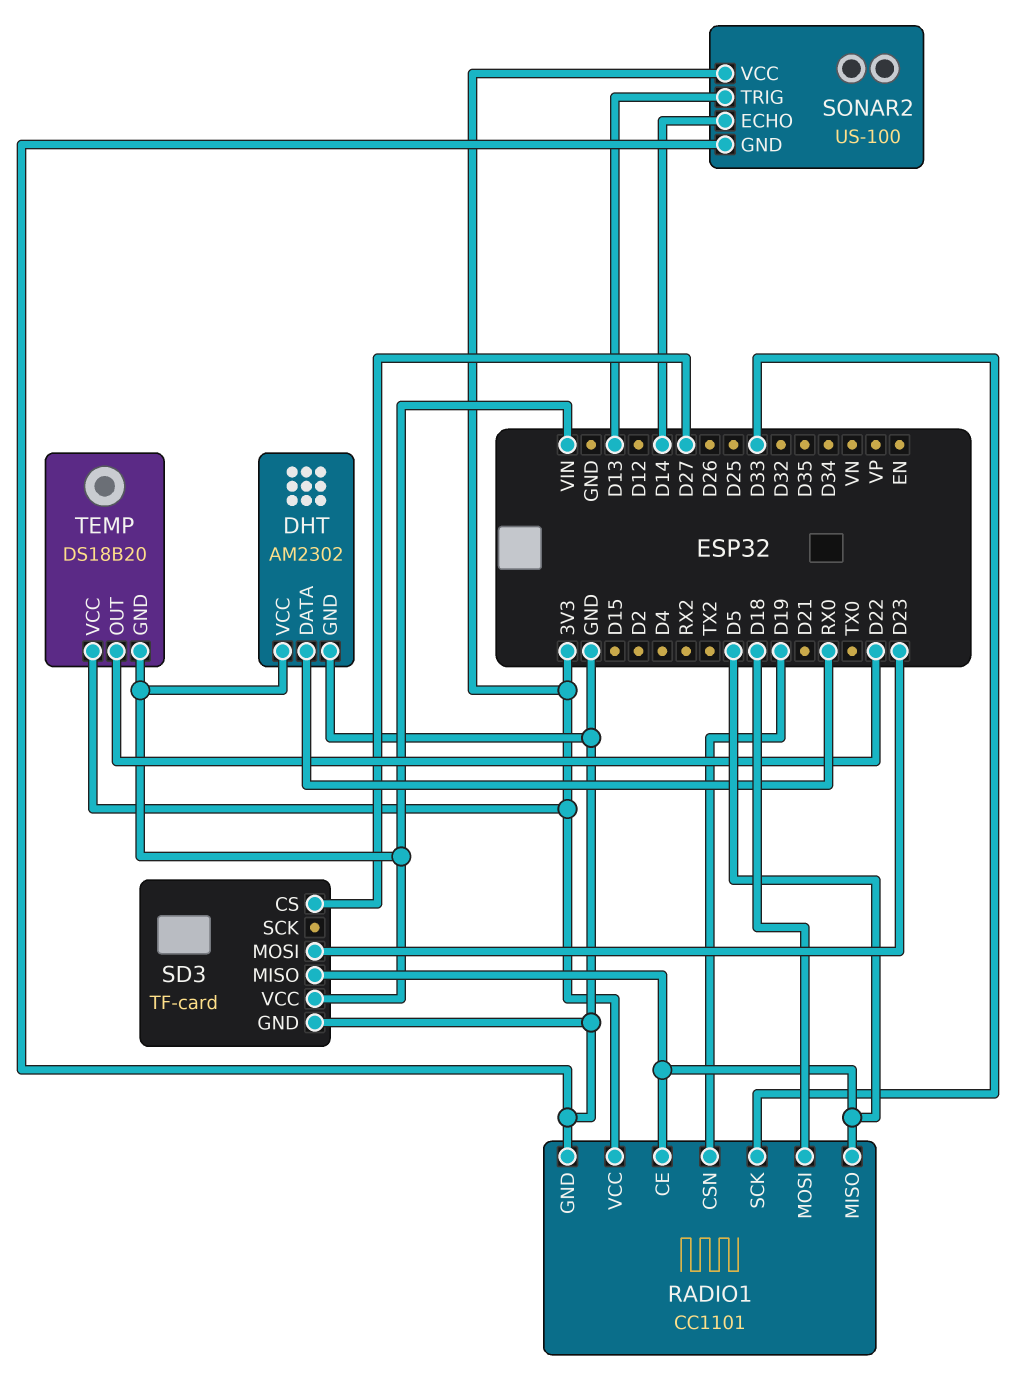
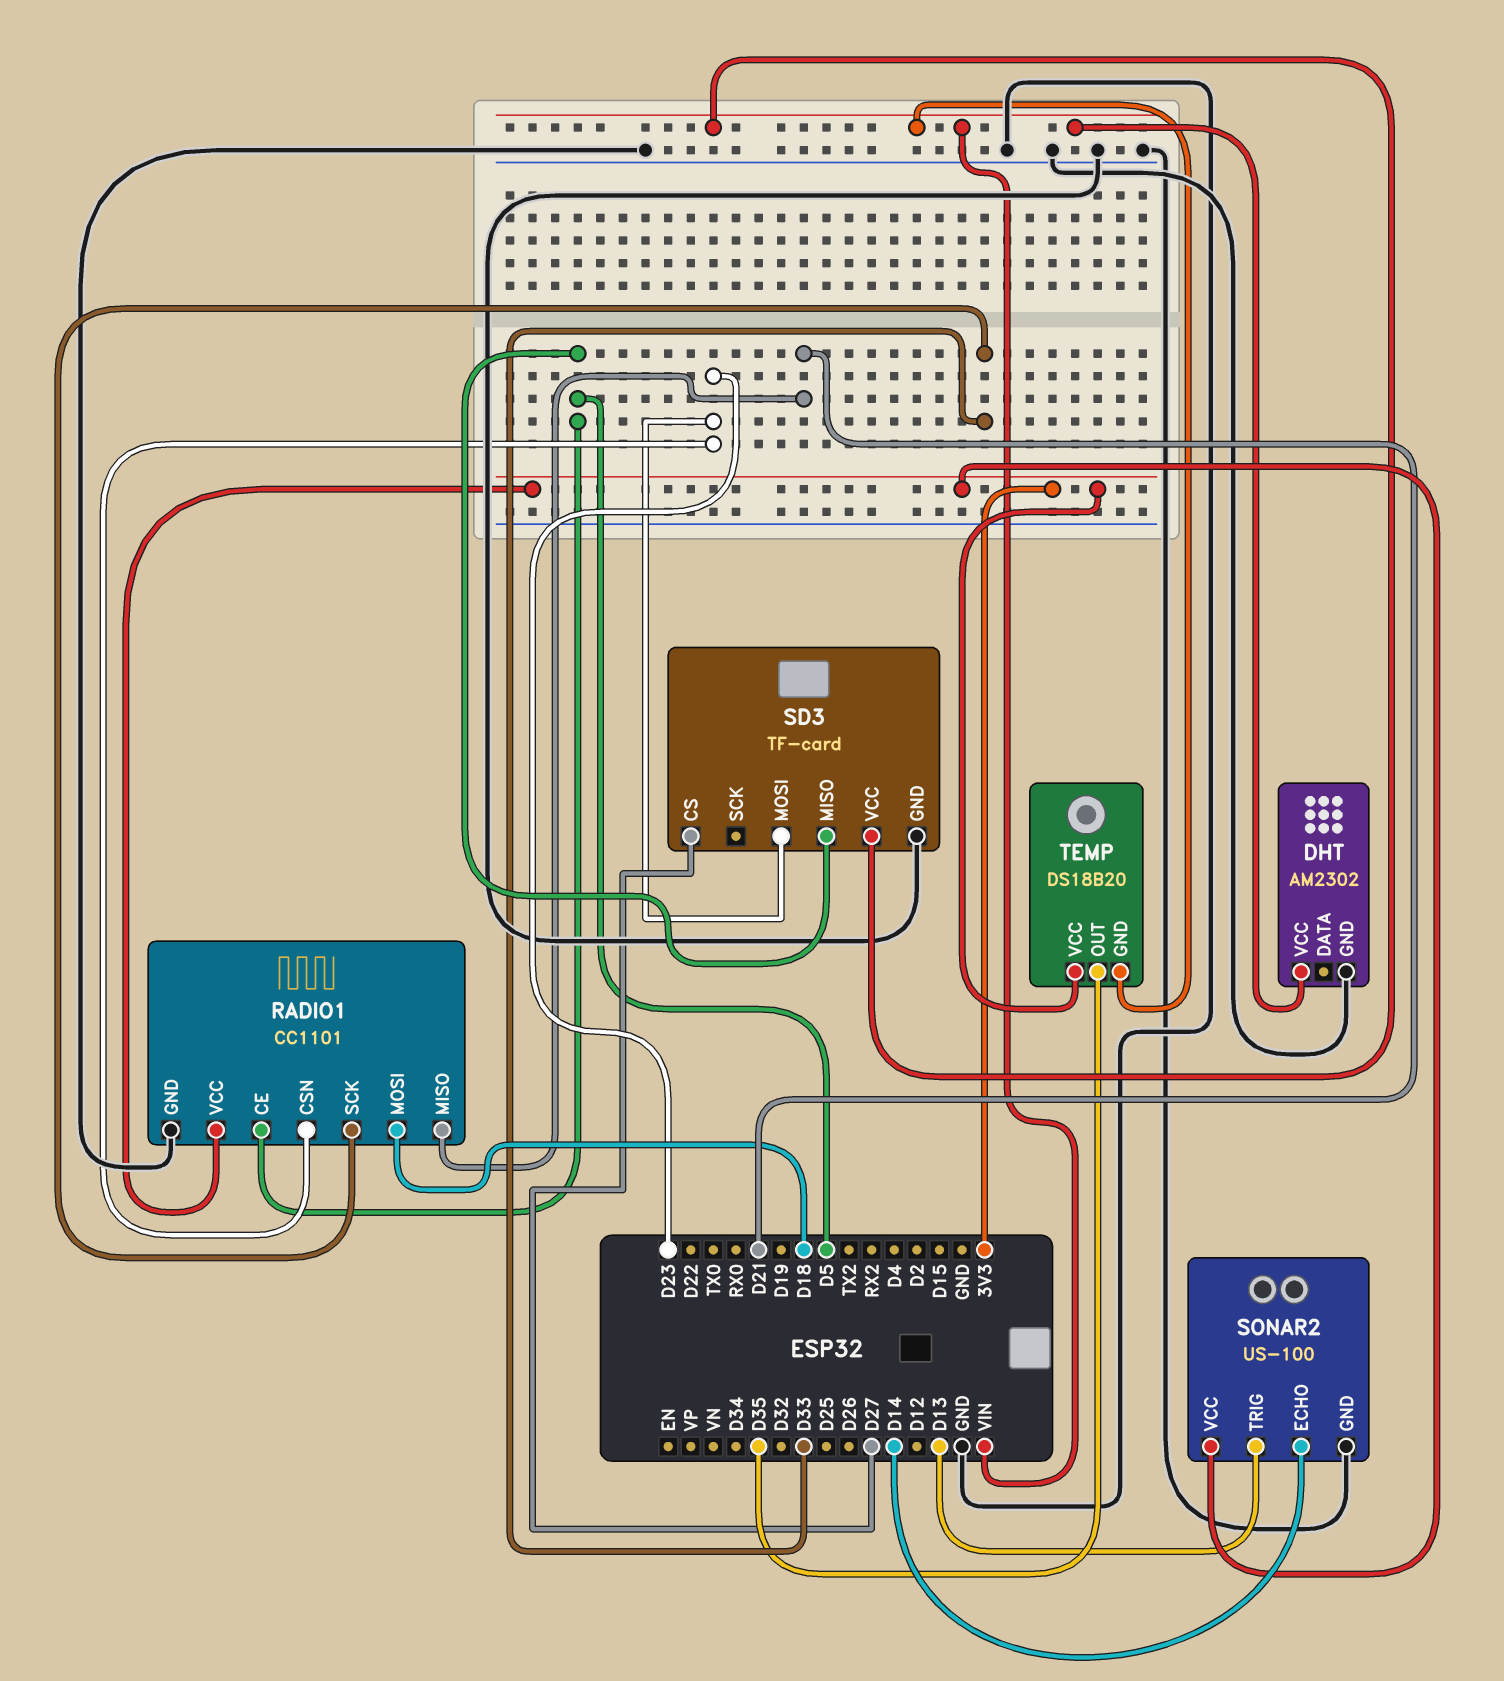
DHT pin DATA: RX0 -> none
RADIO1 pin CSN: D19 -> D23
RADIO1 pin MISO: D5 -> D21
TEMP pin OUT: D22 -> D35

